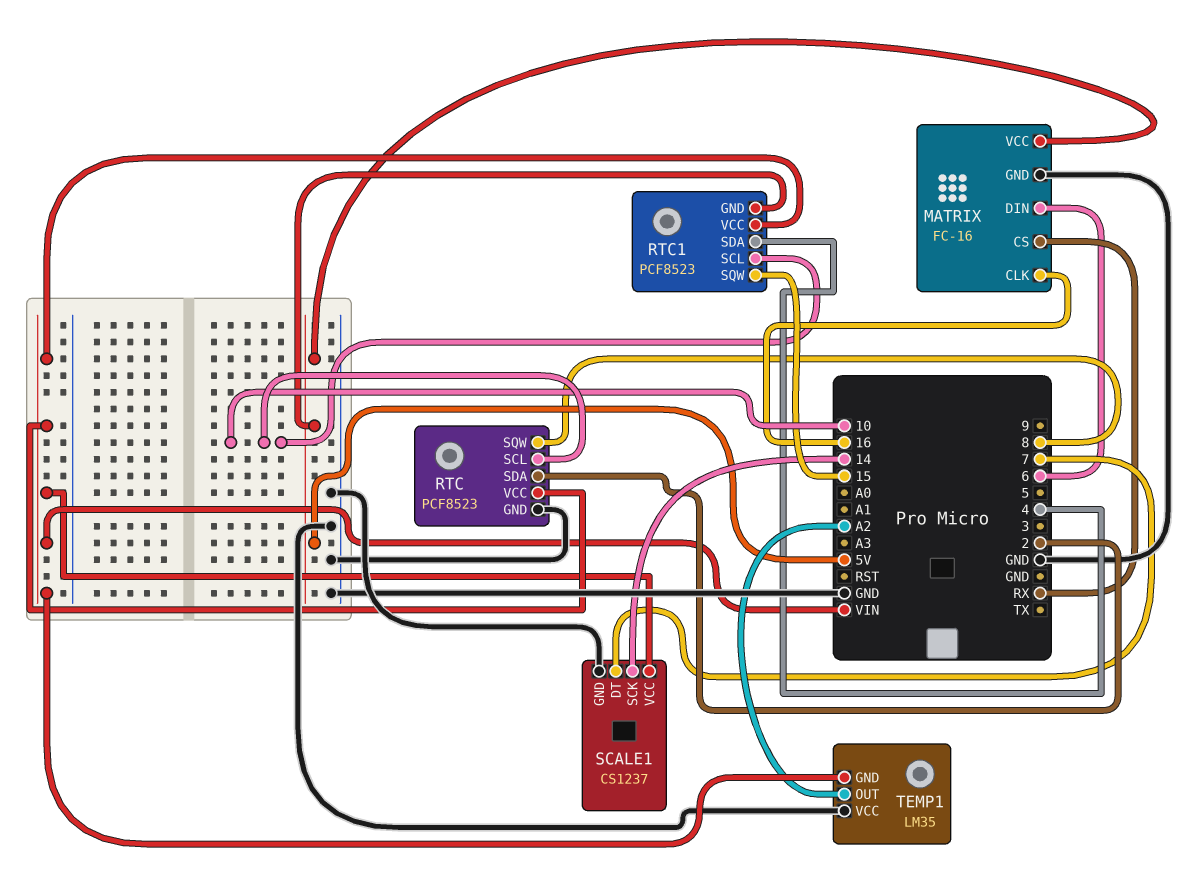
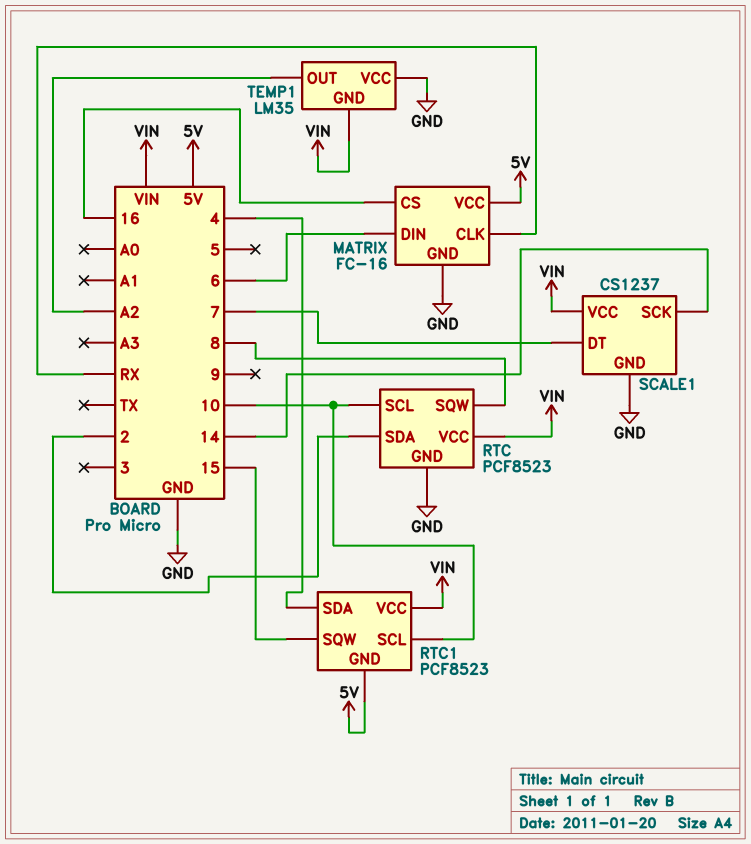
MATRIX pin CLK: 16 -> RX
MATRIX pin CS: RX -> 16

